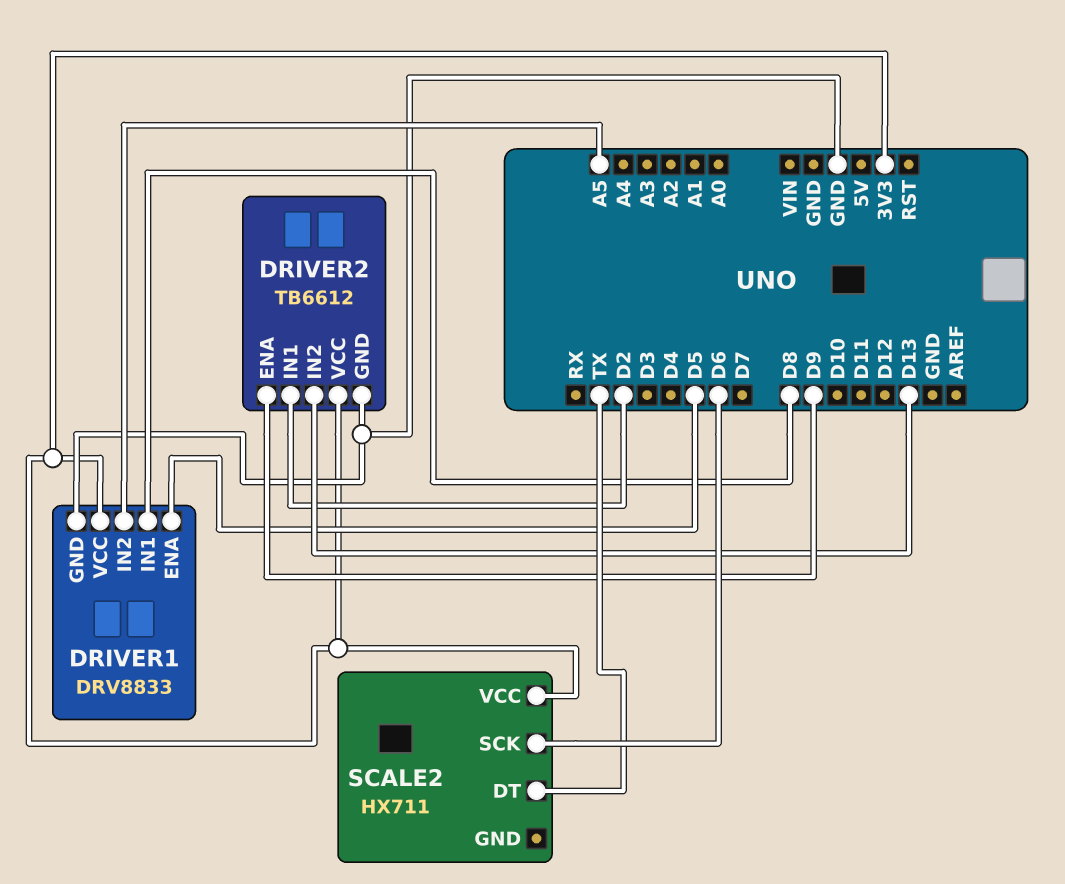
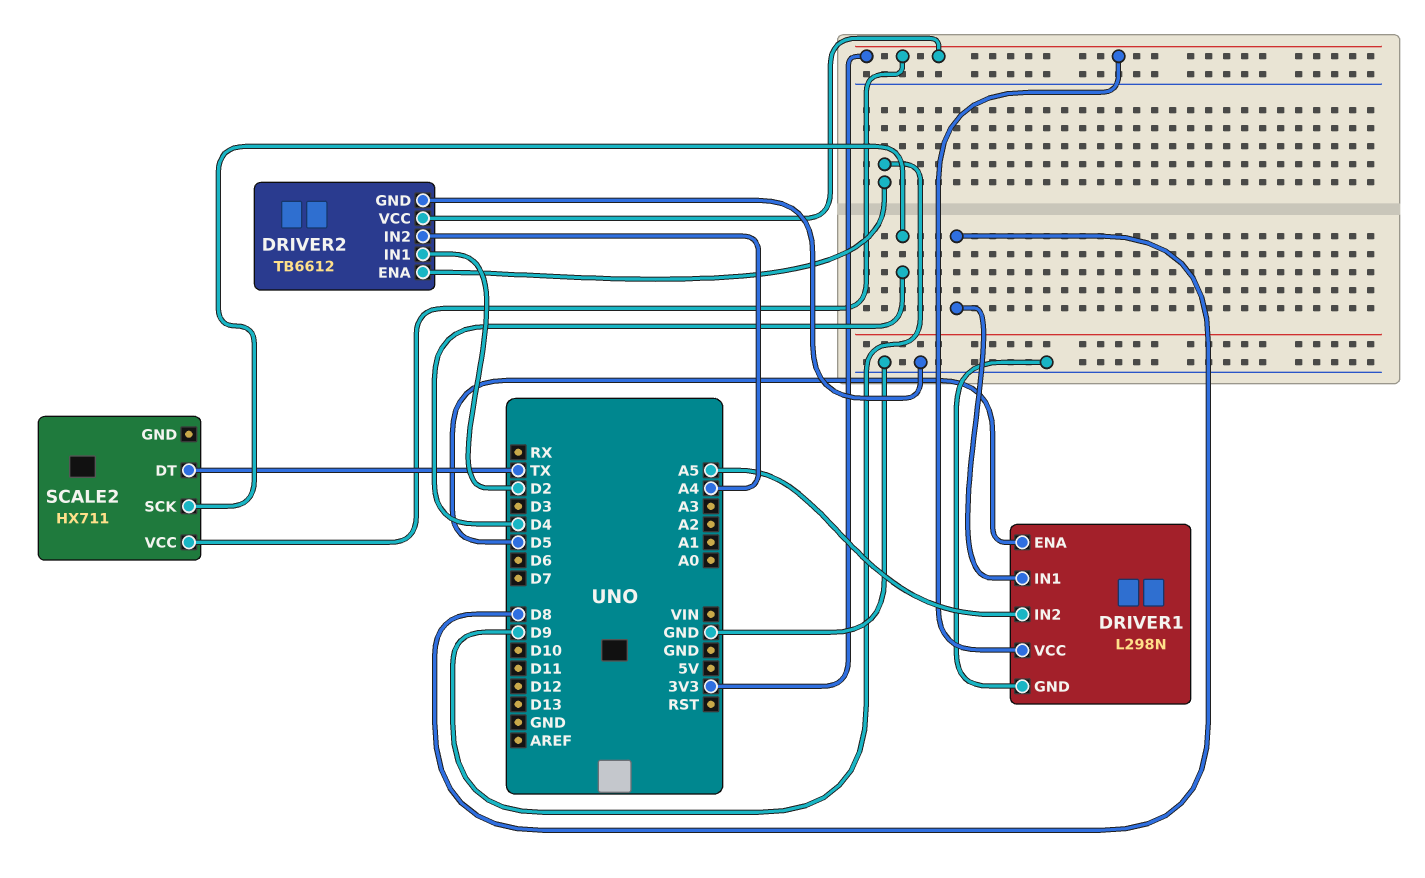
DRIVER1: DRV8833 -> L298N
DRIVER2 pin IN2: D13 -> A4
SCALE2 pin SCK: D6 -> D4

